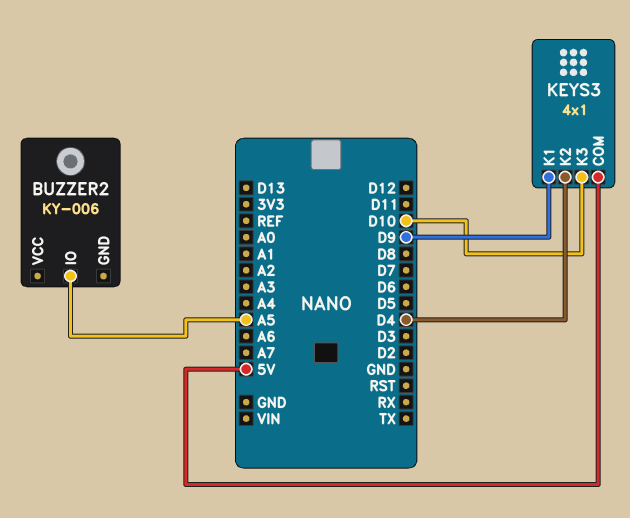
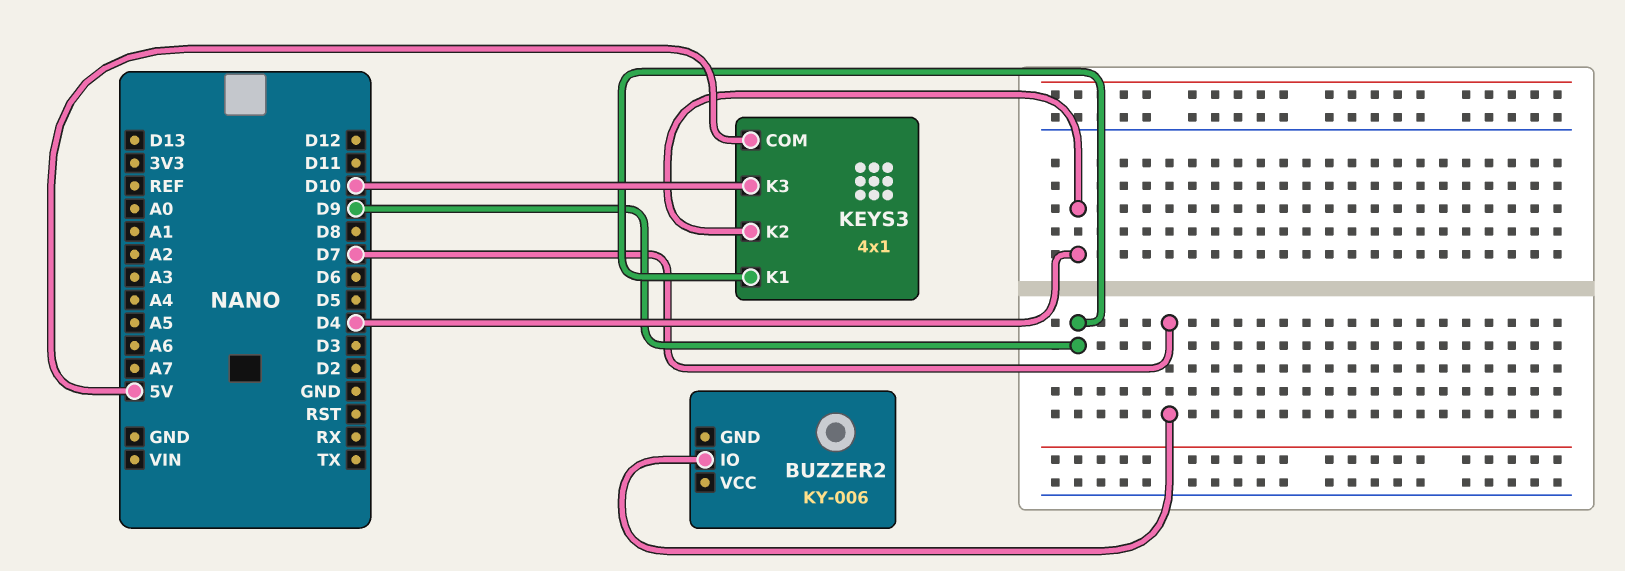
BUZZER2 pin IO: A5 -> D7

